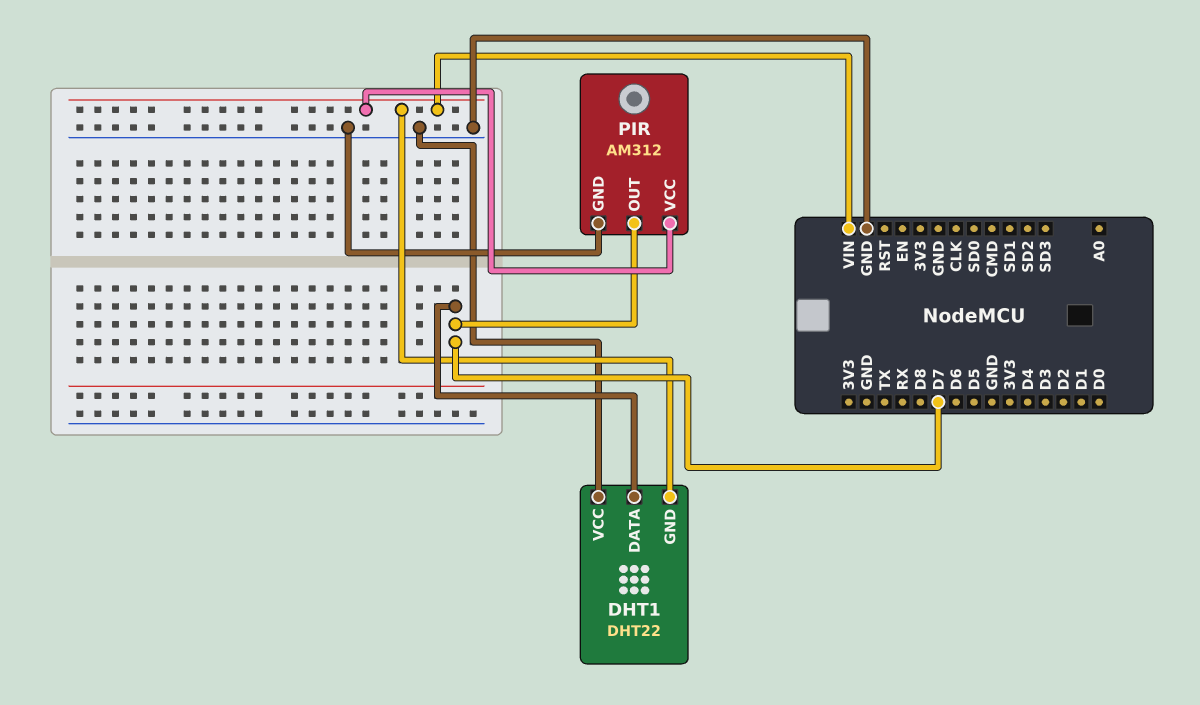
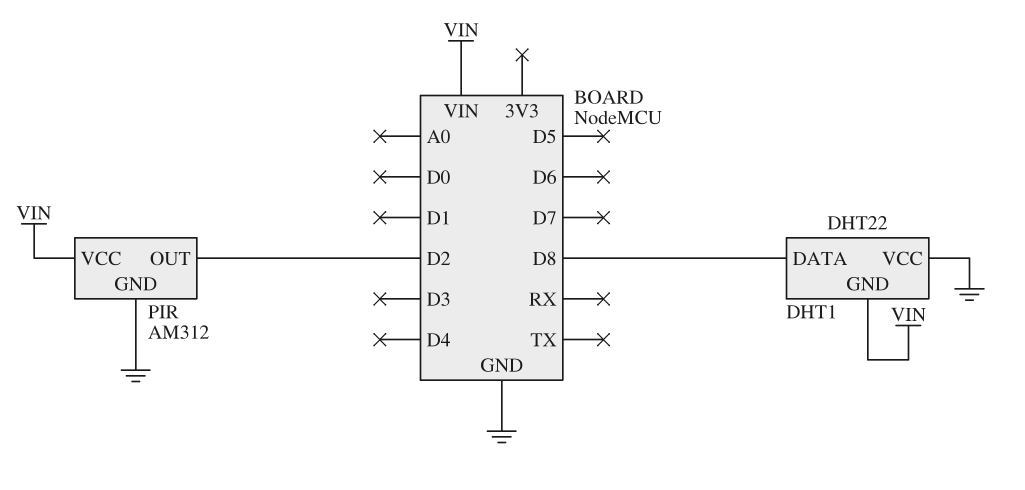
DHT1 pin DATA: D7 -> D8
PIR pin OUT: D7 -> D2

